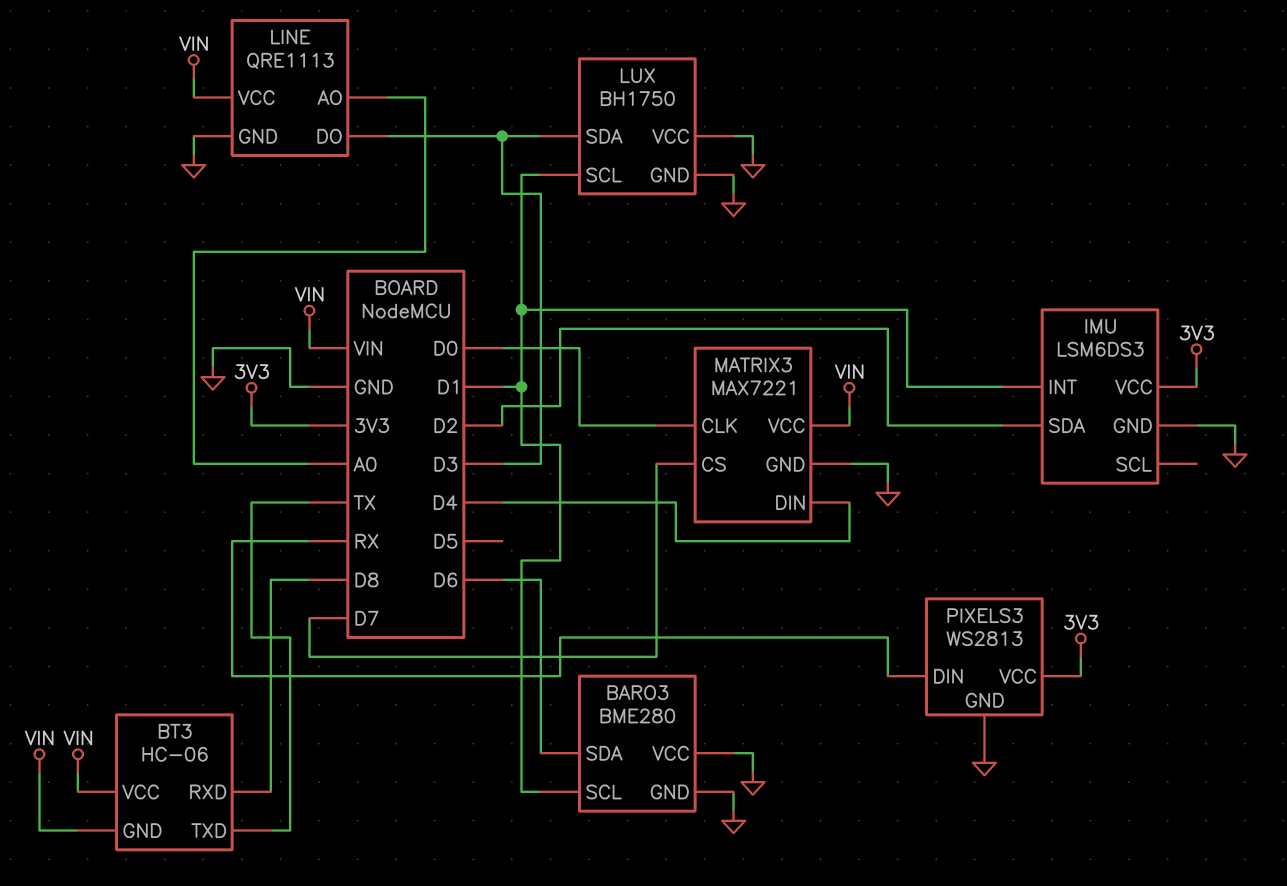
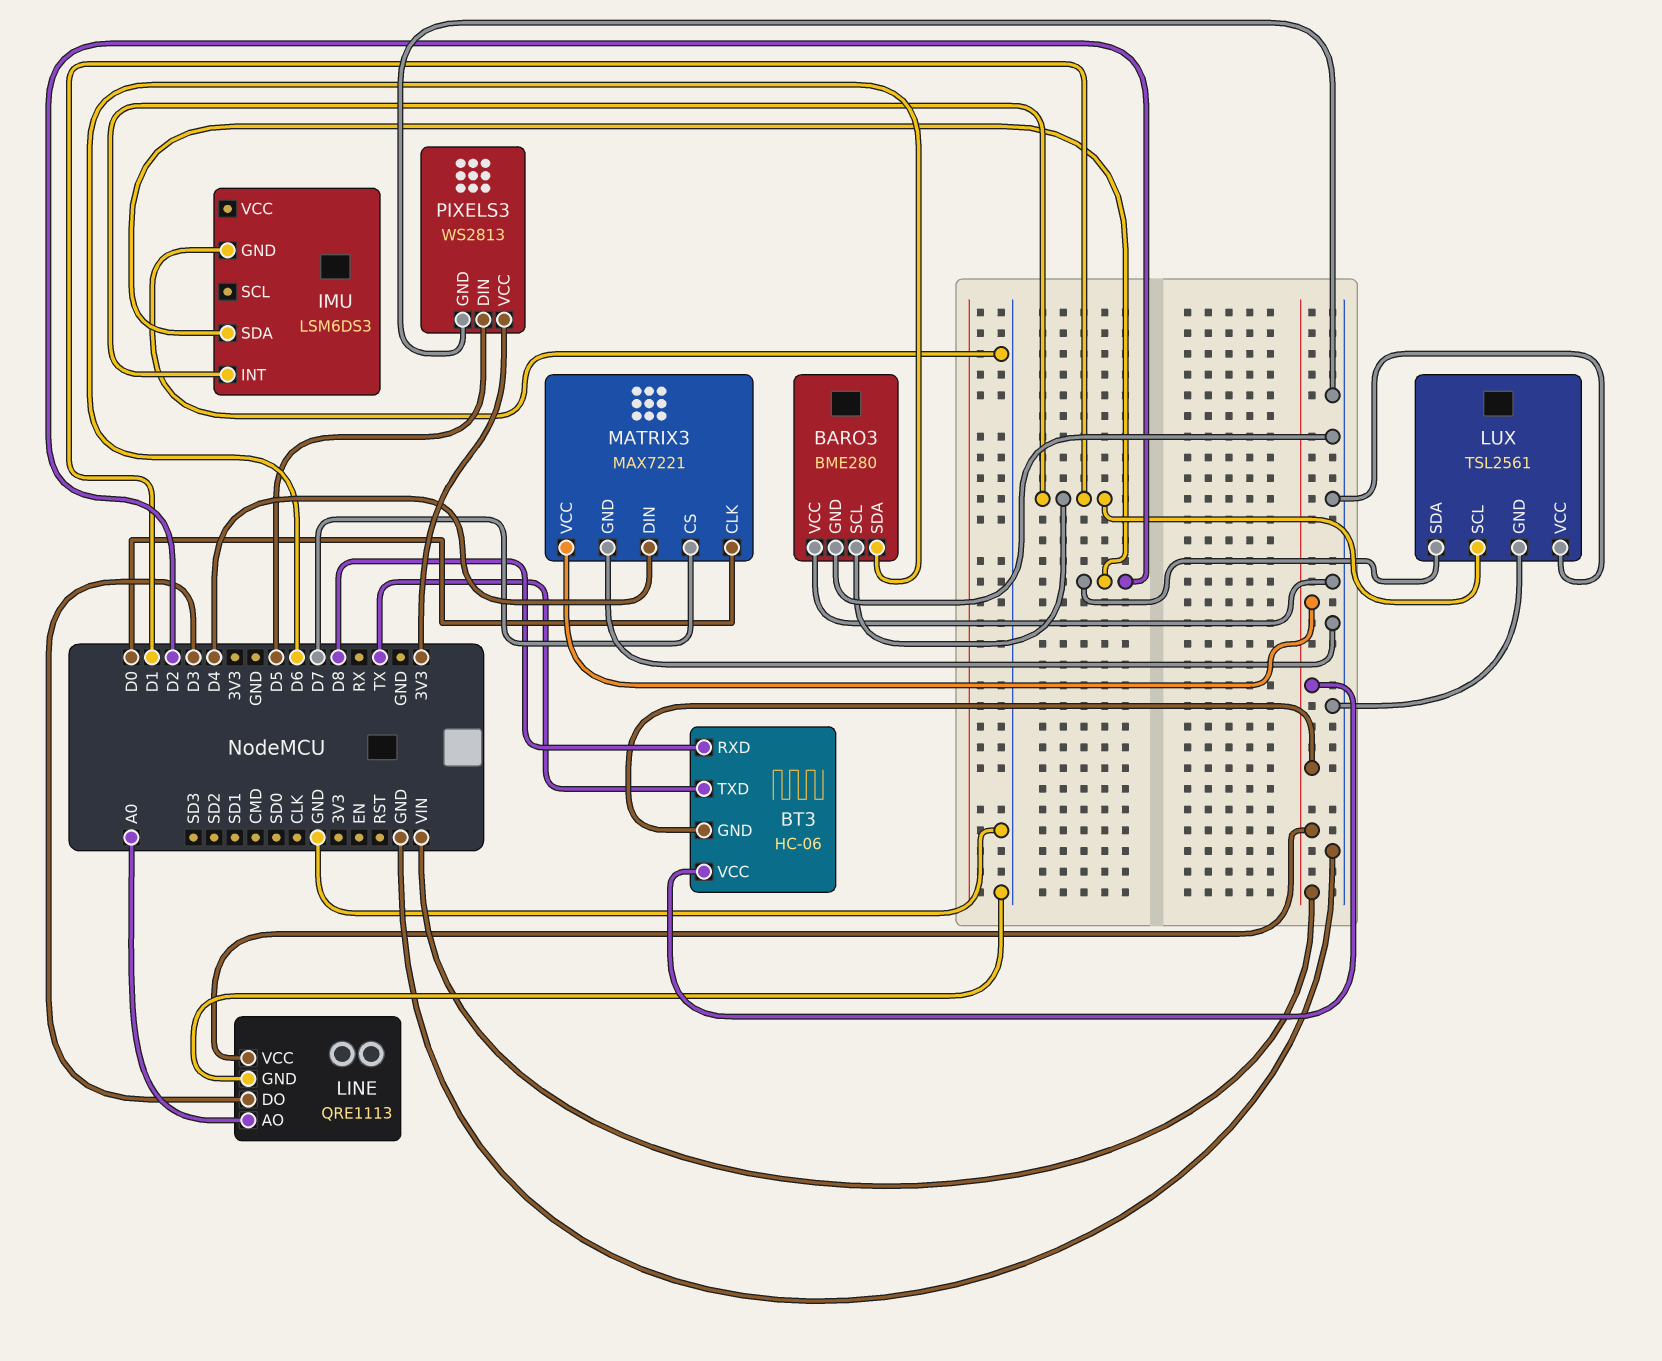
IMU pin VCC: 3V3 -> none
LUX: BH1750 -> TSL2561
LUX pin SDA: D3 -> D2
PIXELS3 pin DIN: RX -> D5

